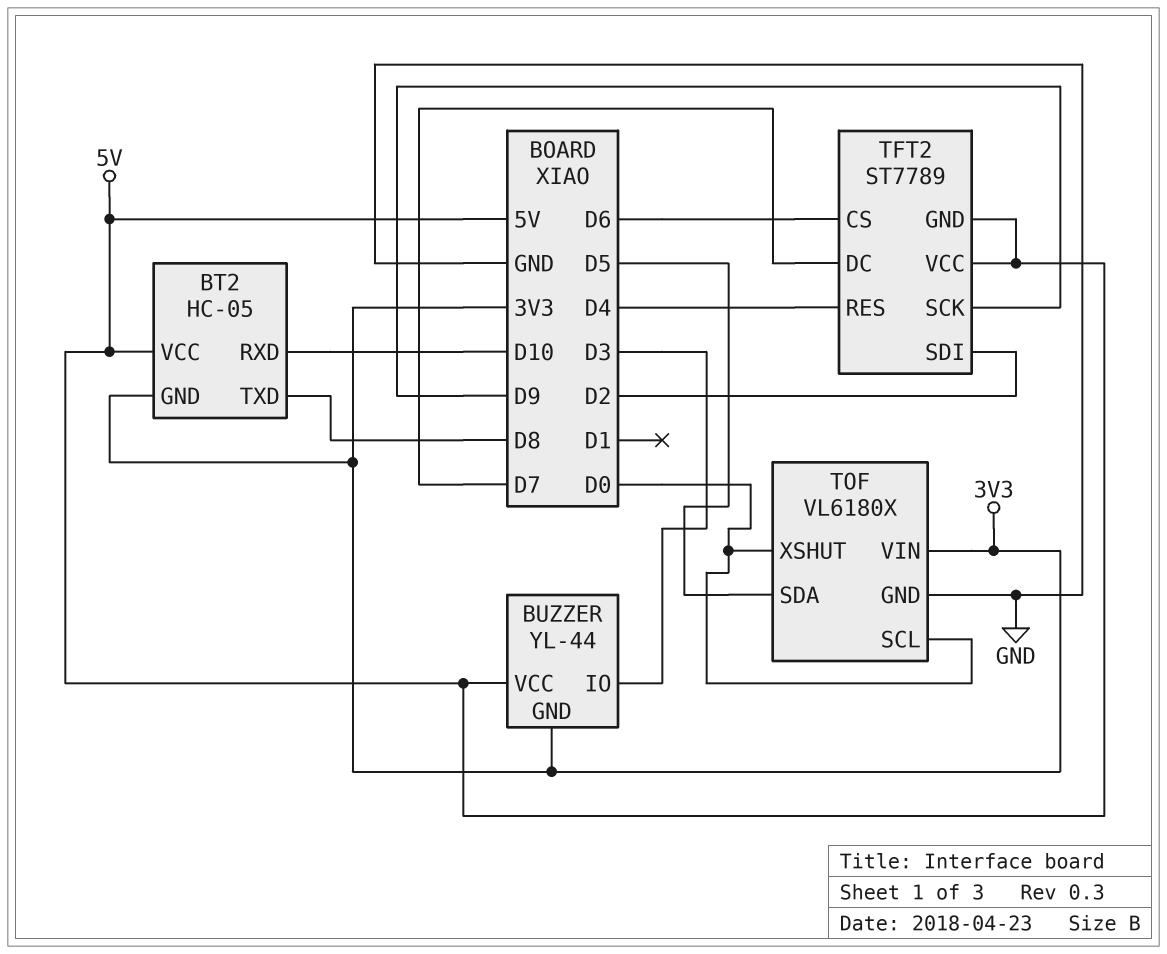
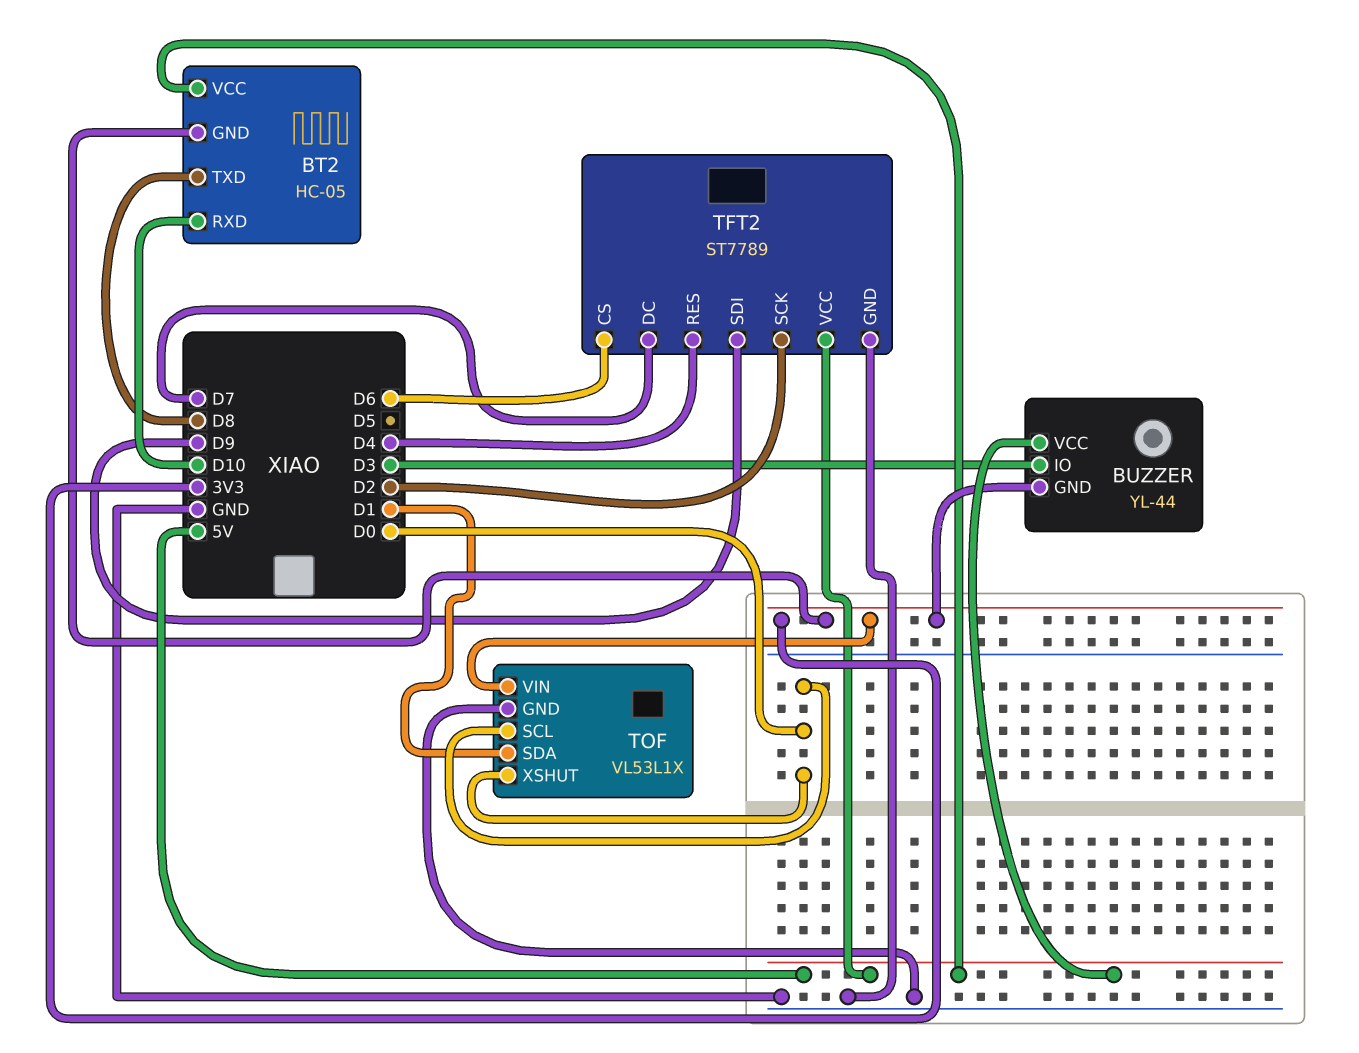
TFT2 pin GND: 5V -> GND
TFT2 pin SCK: D9 -> D2
TFT2 pin SDI: D2 -> D9
TOF: VL6180X -> VL53L1X
TOF pin SDA: D5 -> D1

